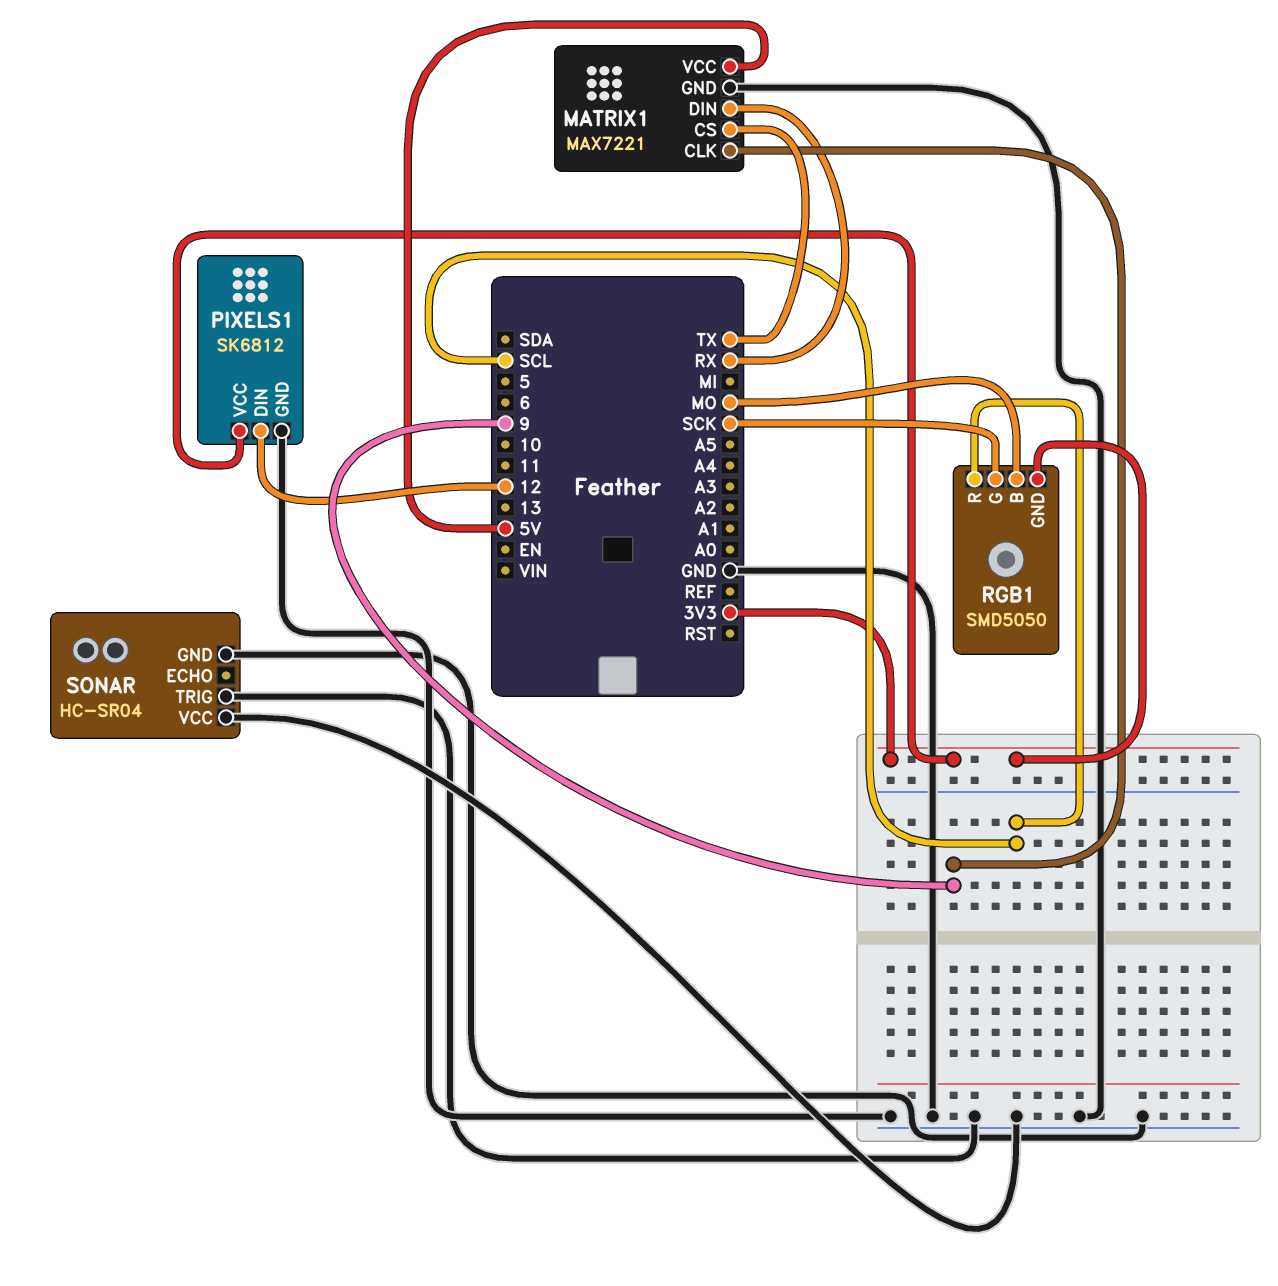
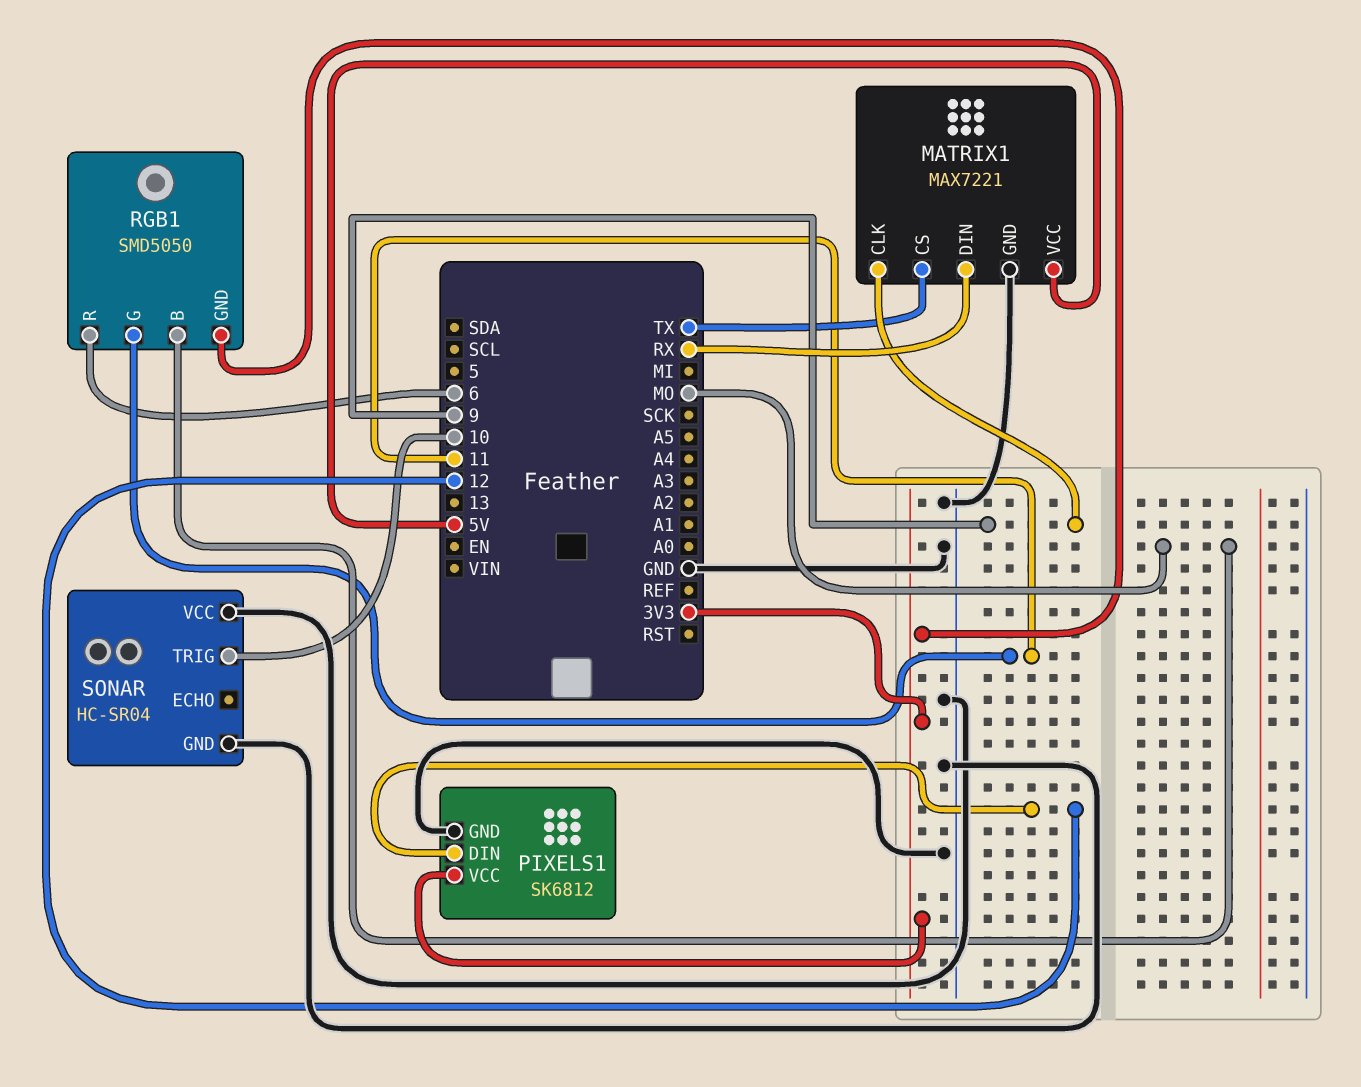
RGB1 pin G: SCK -> 11
RGB1 pin R: SCL -> 6
SONAR pin TRIG: GND -> 10

